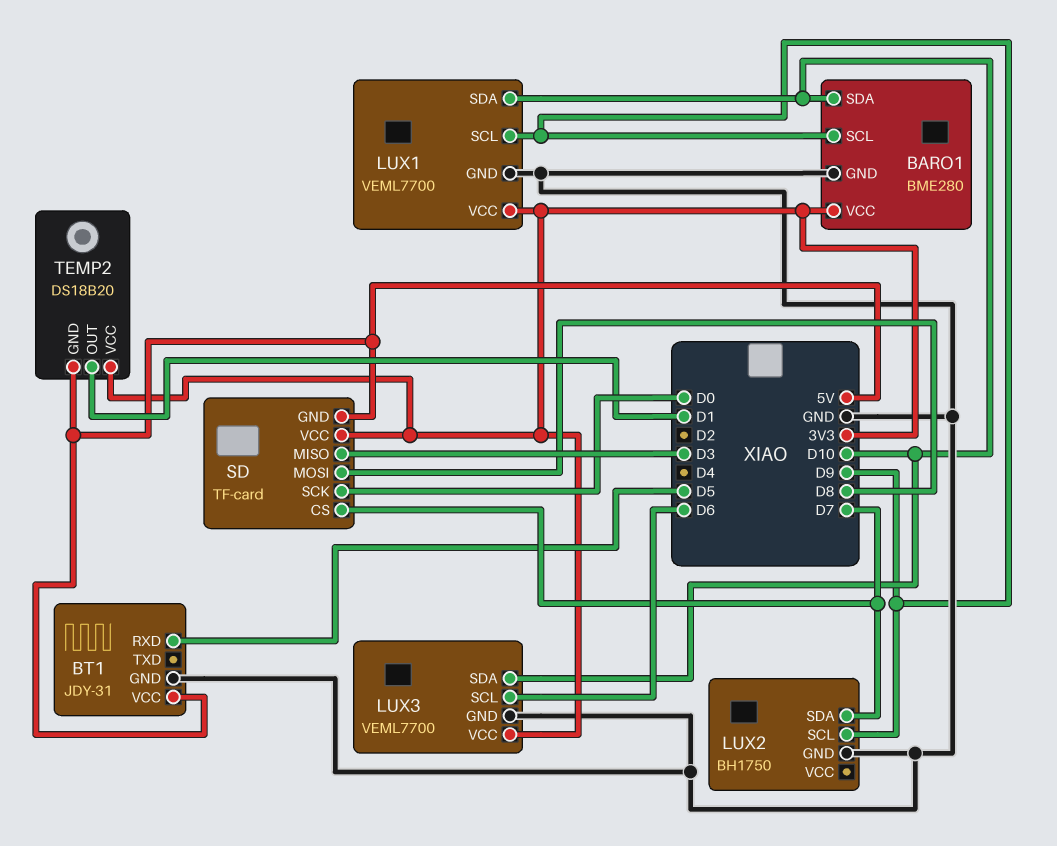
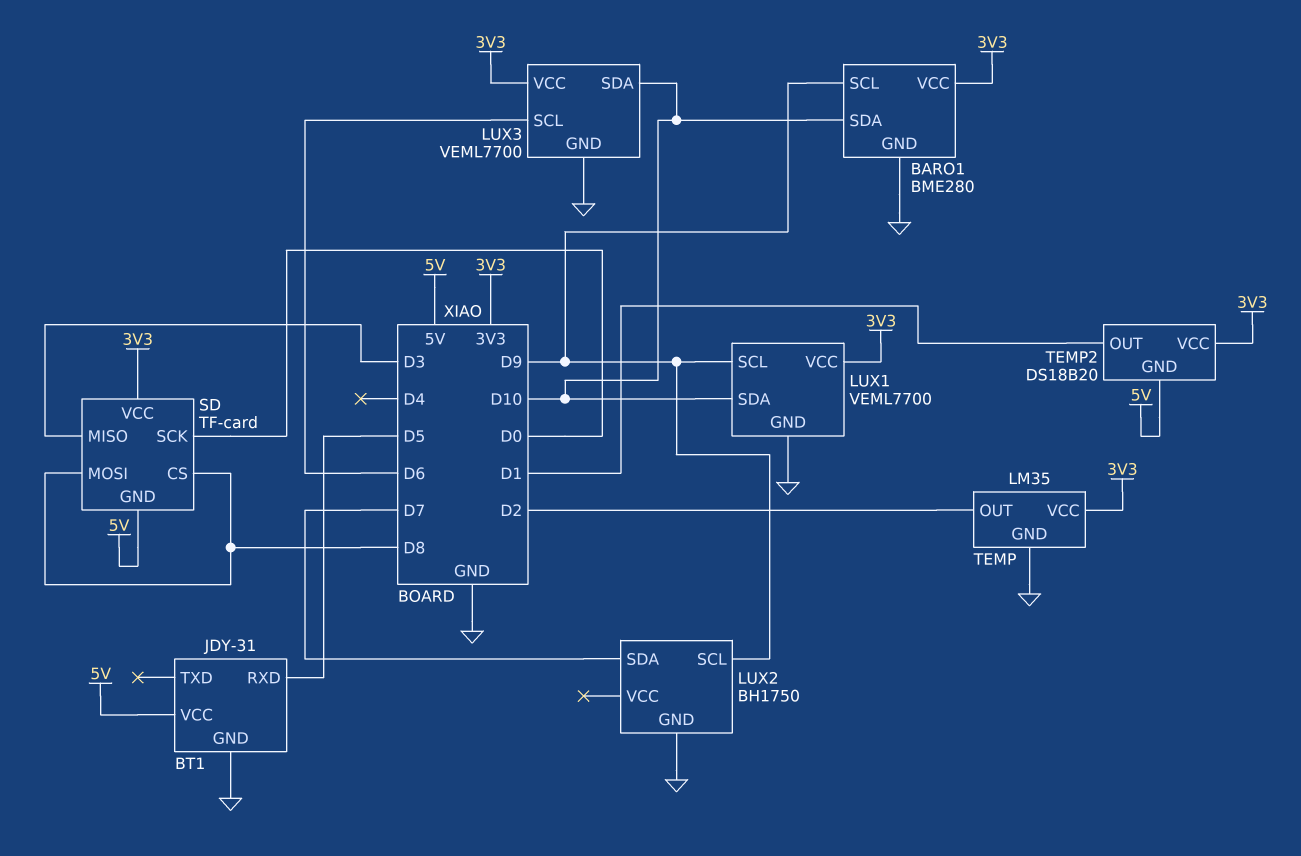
SD pin CS: D7 -> D8
TEMP: none -> LM35
TEMP pin GND: none -> GND
TEMP pin OUT: none -> D2
TEMP pin VCC: none -> 3V3

